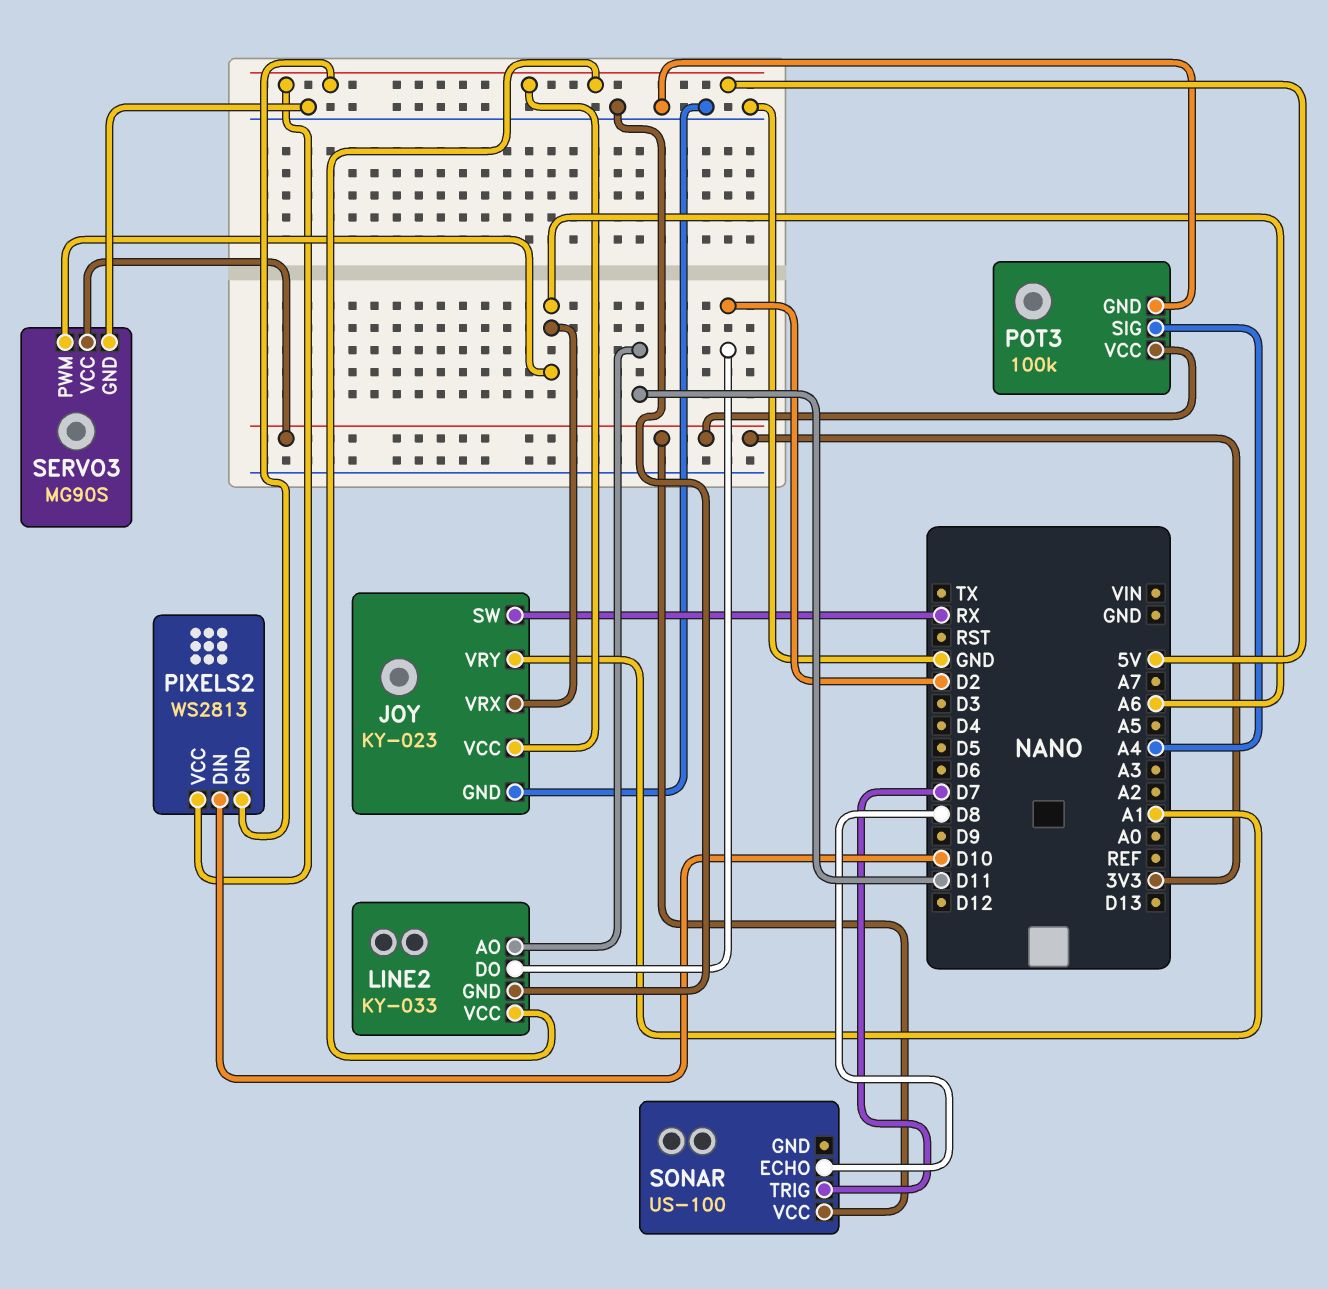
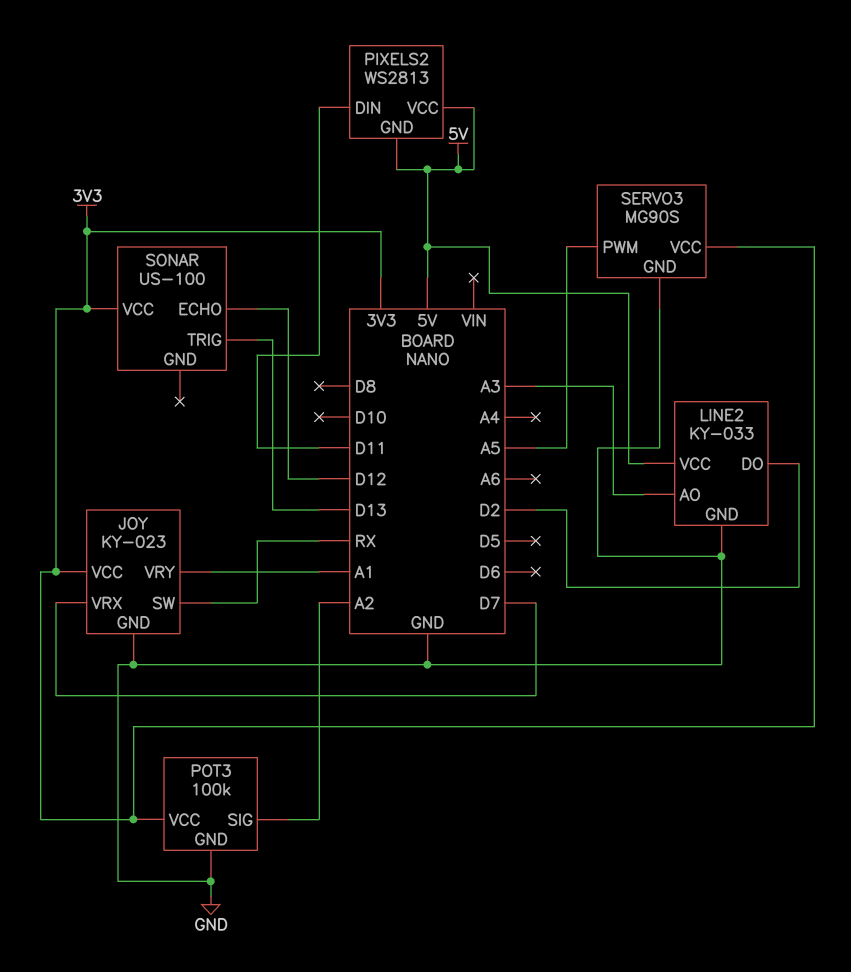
JOY pin VCC: 5V -> 3V3
JOY pin VRX: A6 -> D7
LINE2 pin AO: D11 -> A3
PIXELS2 pin DIN: D10 -> D11
POT3 pin SIG: A4 -> A2
SERVO3 pin PWM: A6 -> A5
SONAR pin ECHO: D8 -> D12
SONAR pin TRIG: D7 -> D13

